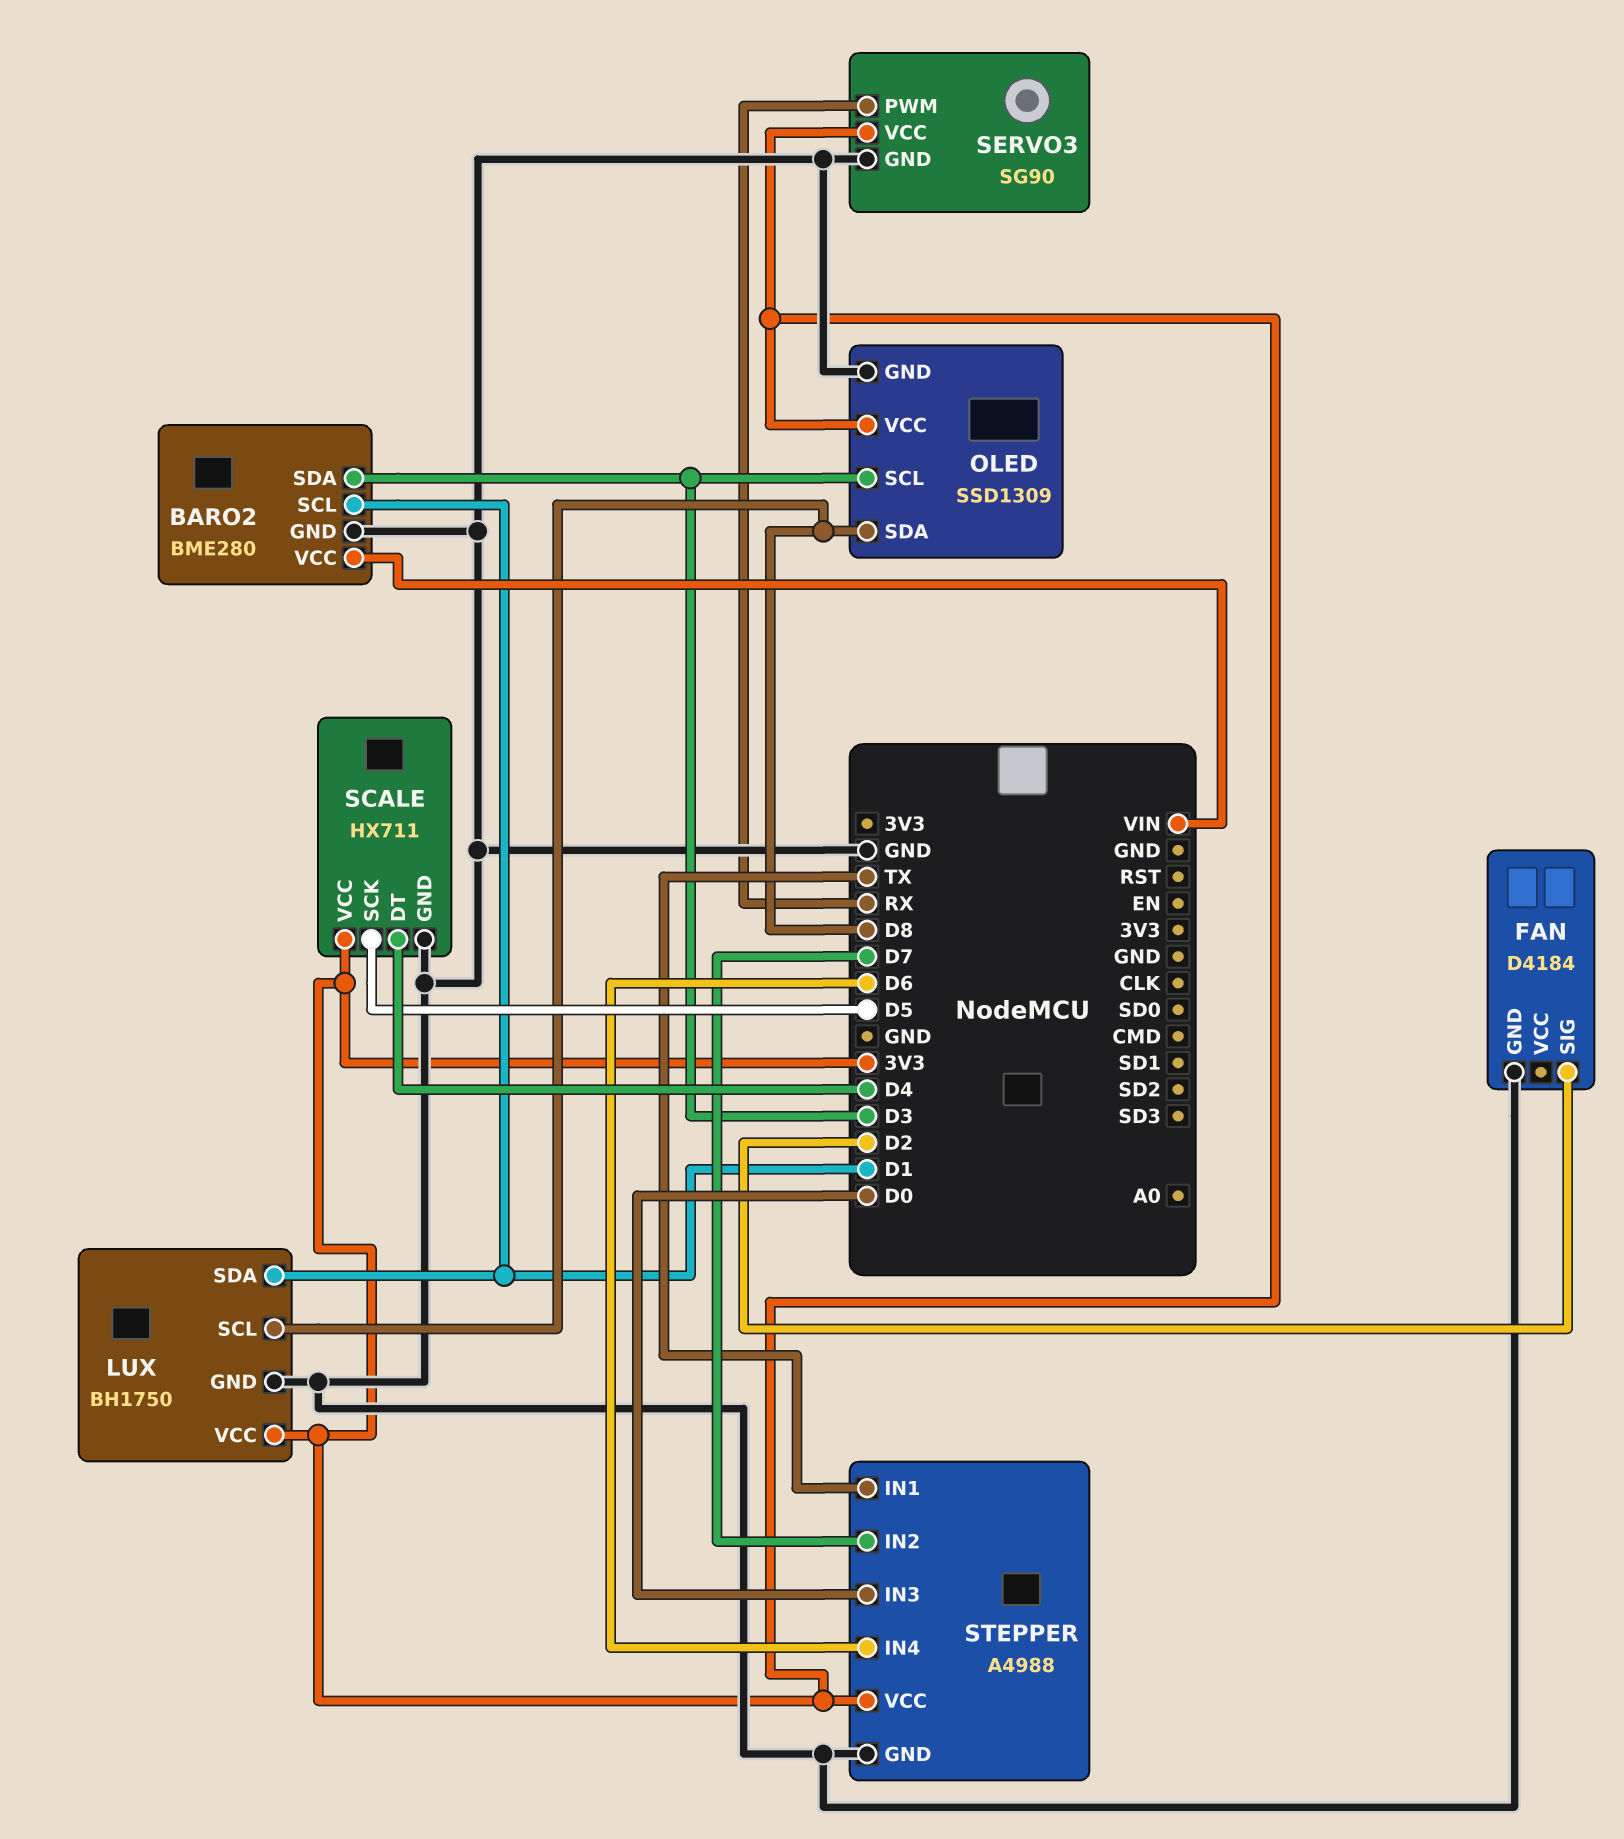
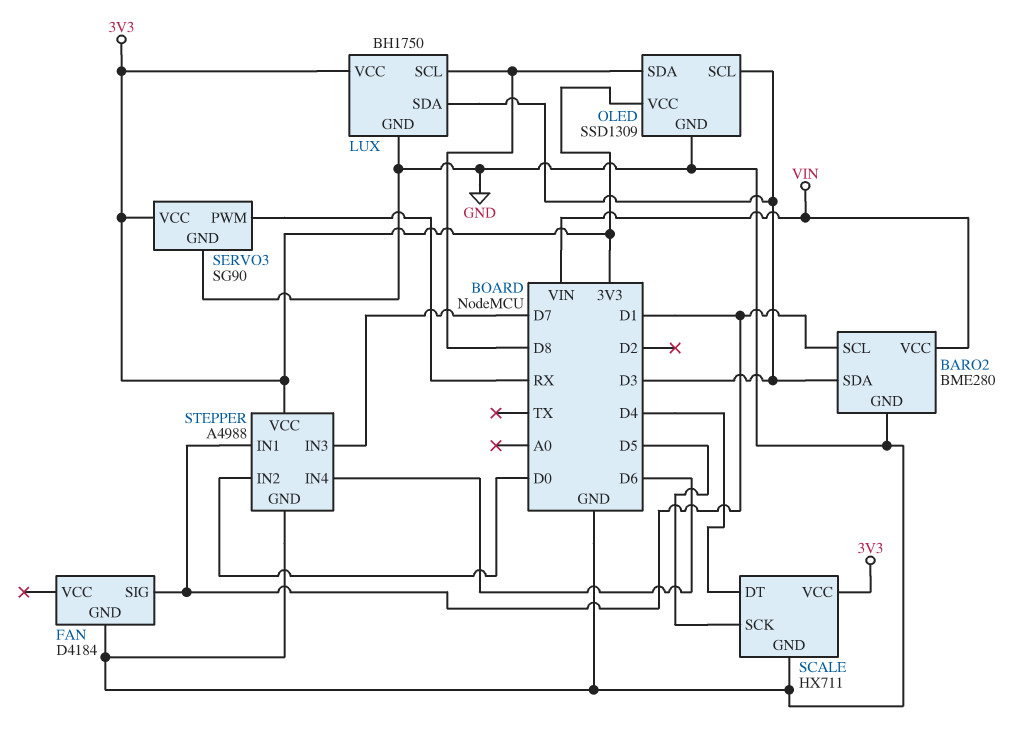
FAN pin SIG: D2 -> D1
LUX pin SDA: D1 -> D3
STEPPER pin IN1: TX -> D1
STEPPER pin IN2: D7 -> D0
STEPPER pin IN3: D0 -> D7

